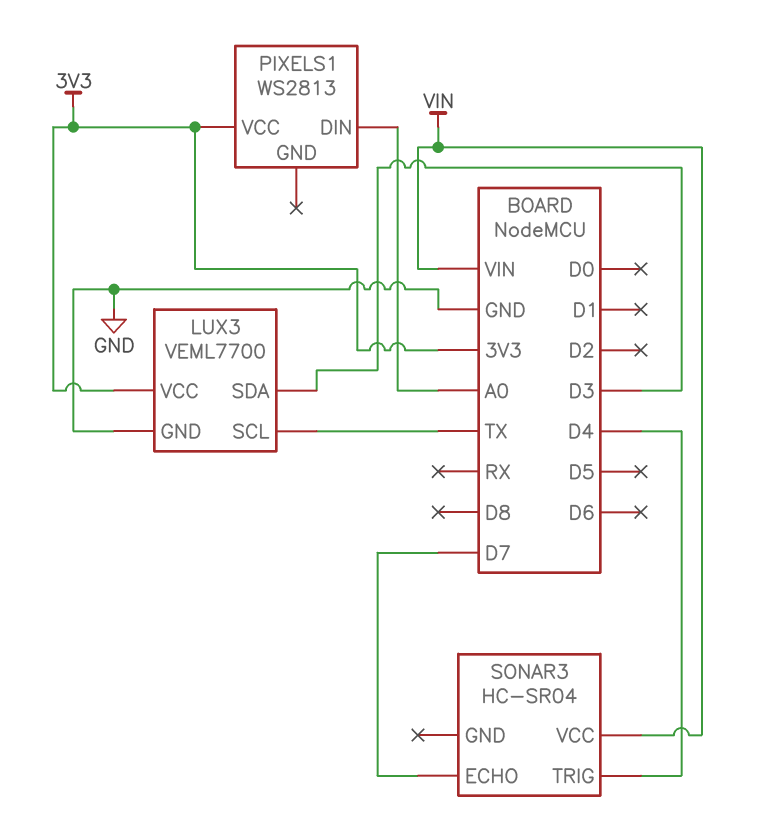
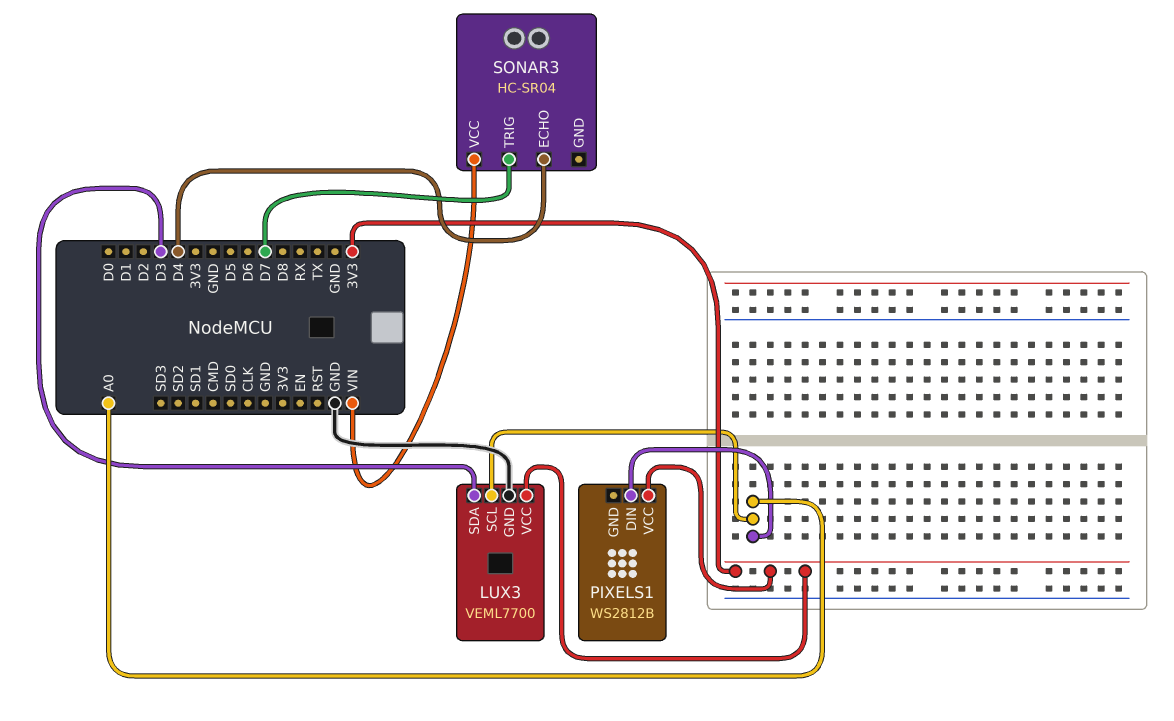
LUX3 pin SCL: TX -> A0
PIXELS1: WS2813 -> WS2812B
SONAR3 pin ECHO: D7 -> D4
SONAR3 pin TRIG: D4 -> D7

